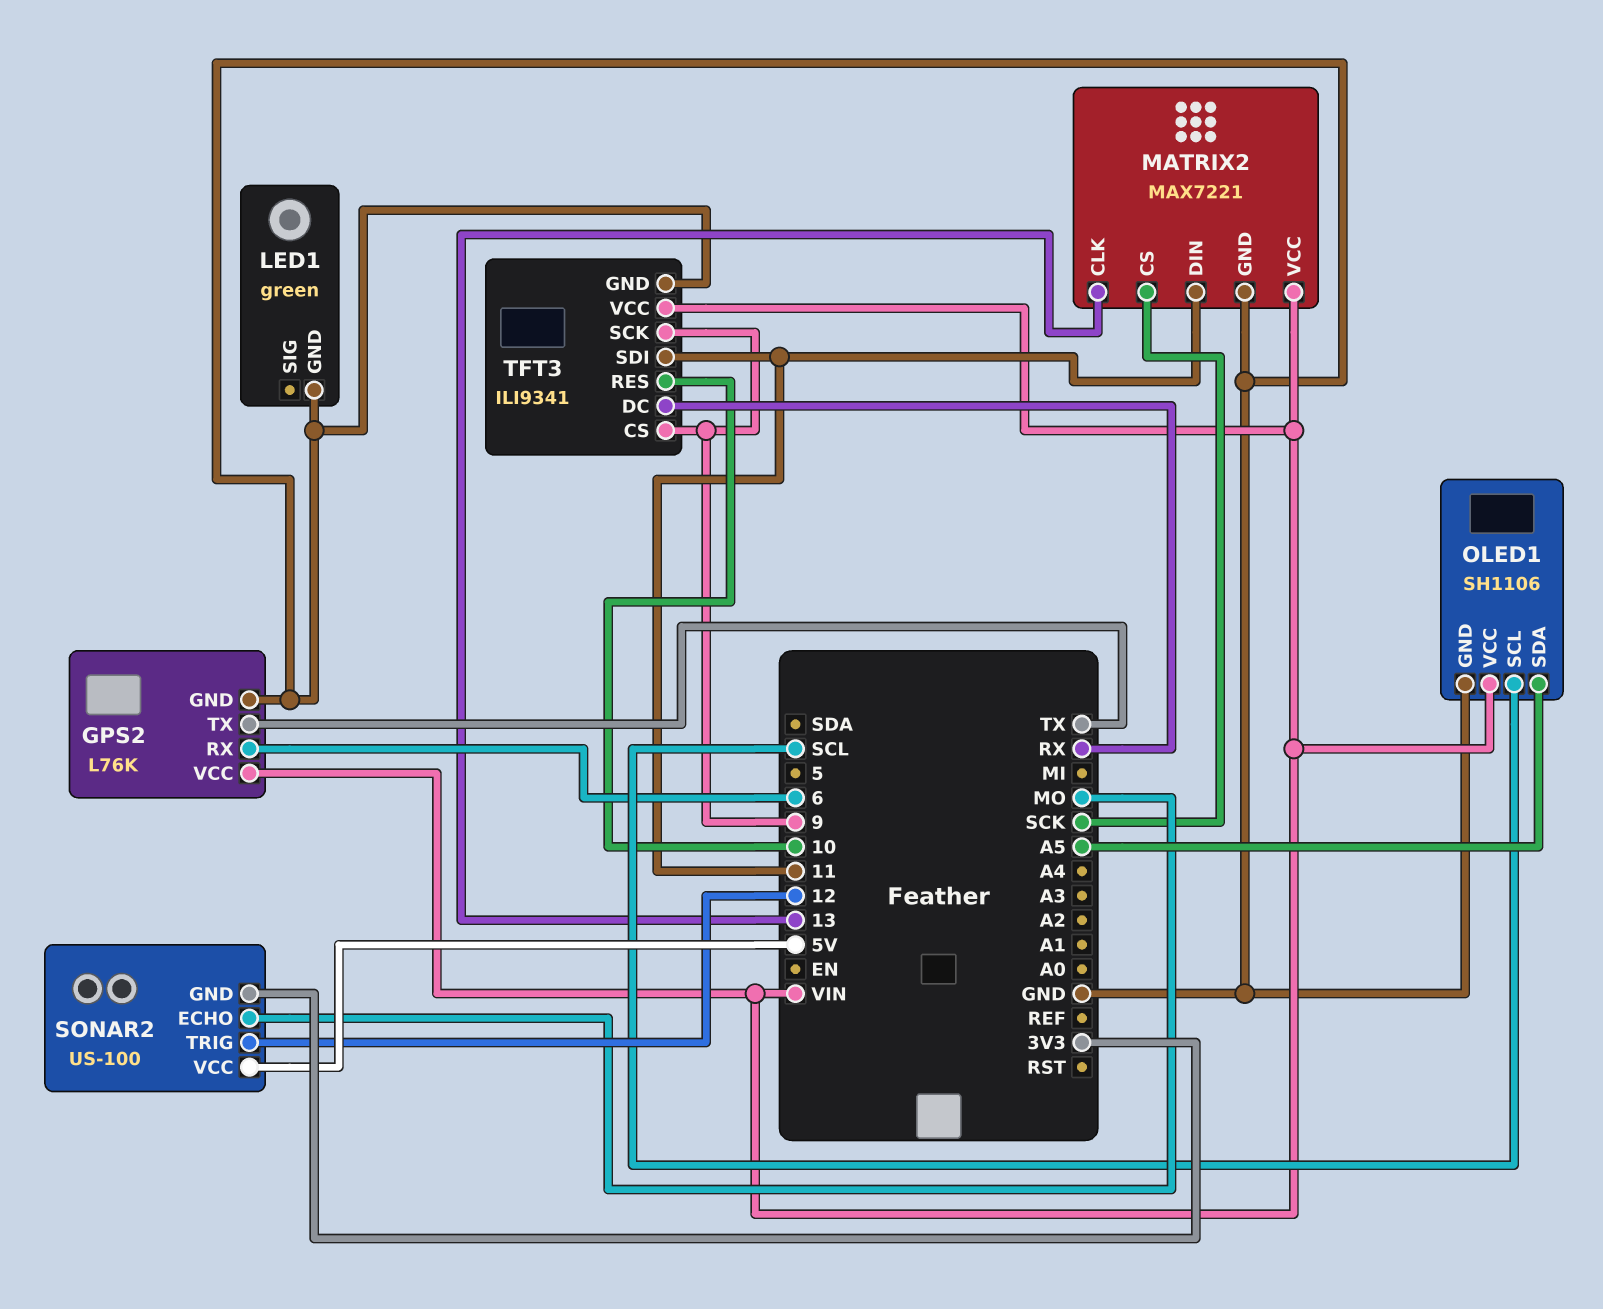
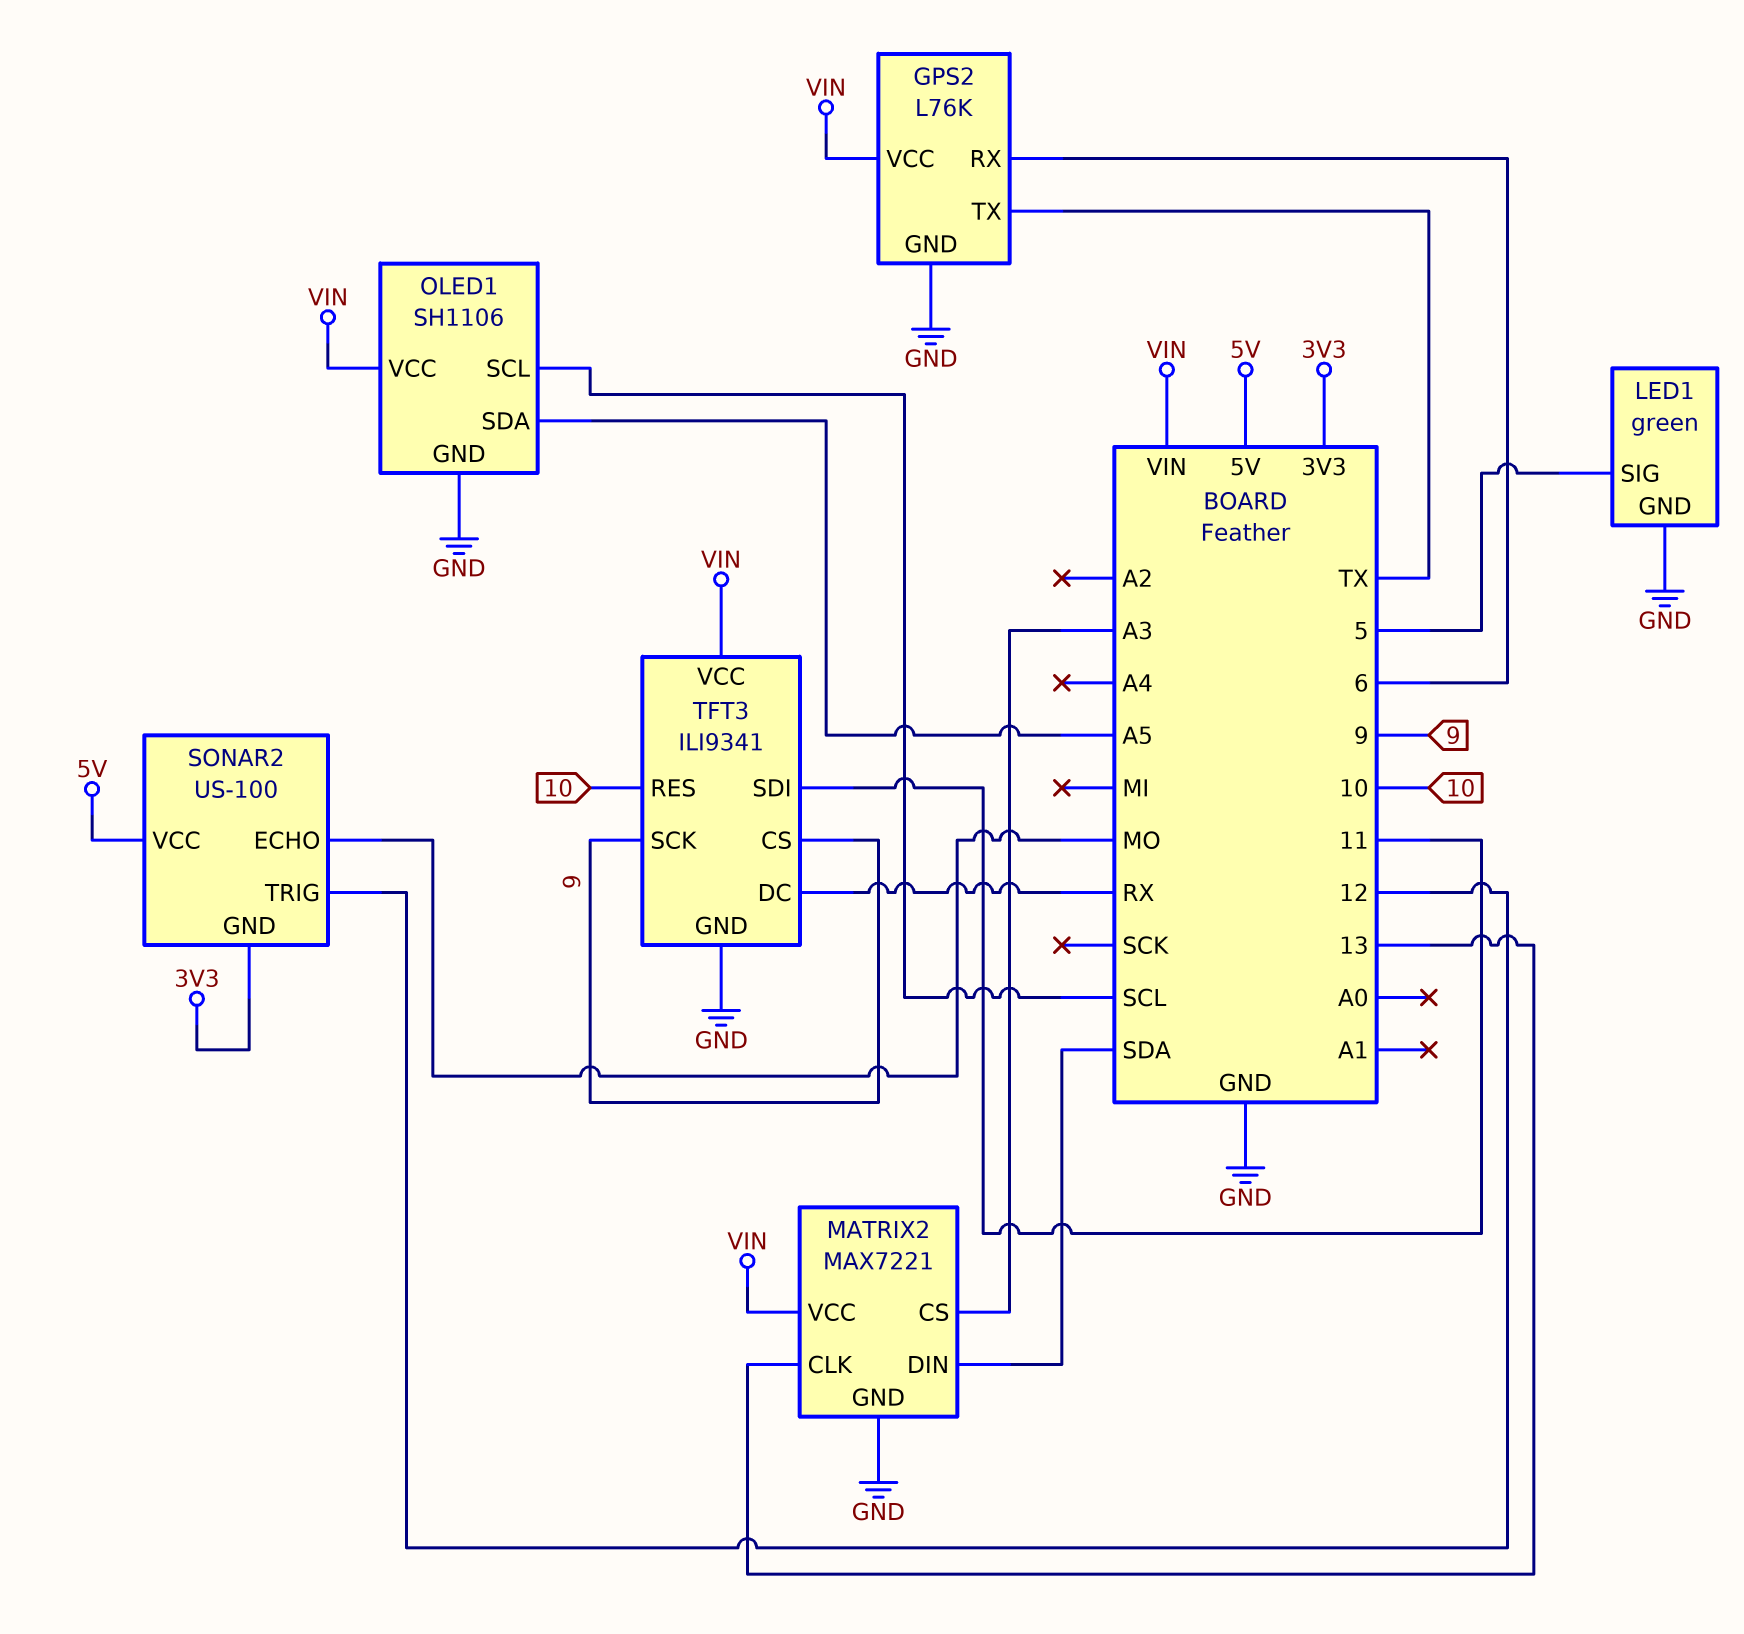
LED1 pin SIG: none -> 5
MATRIX2 pin CS: SCK -> A3
MATRIX2 pin DIN: 11 -> SDA

